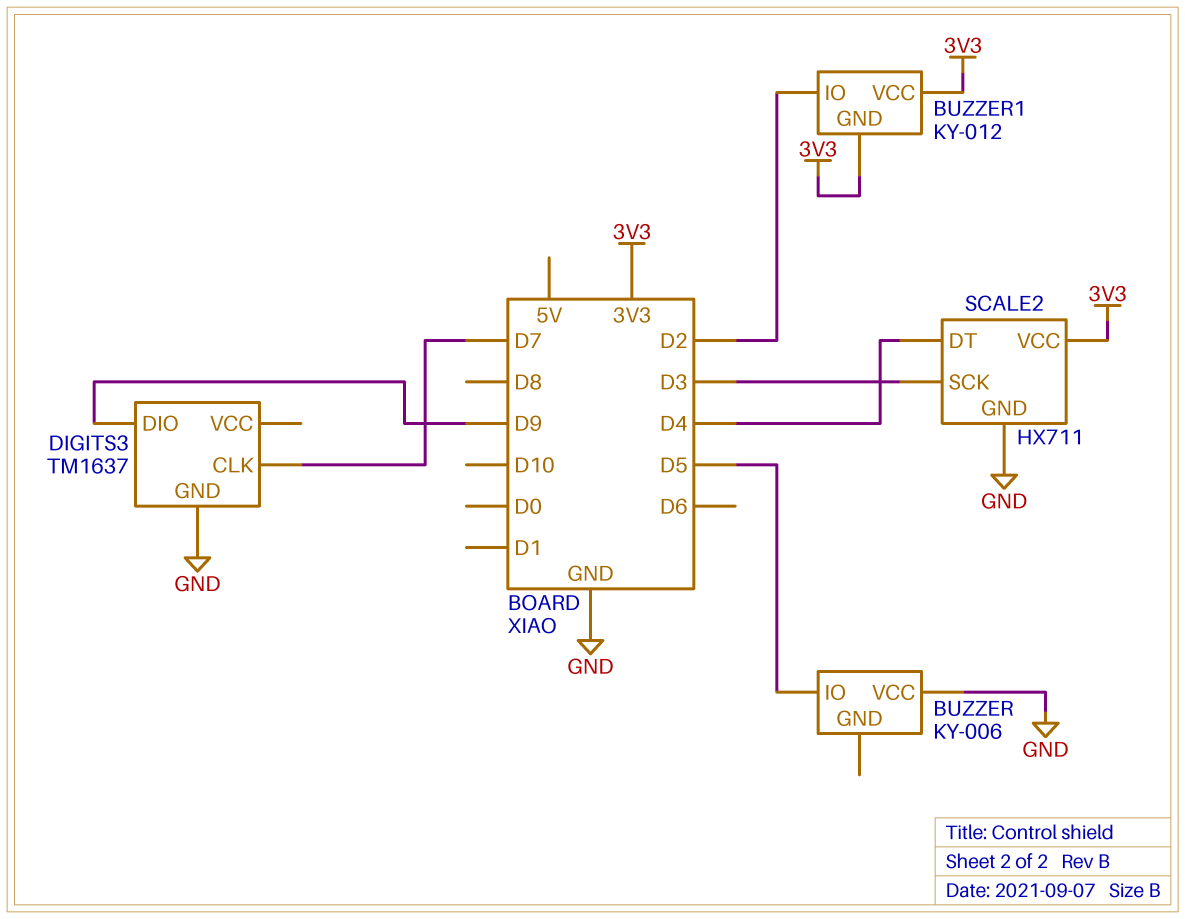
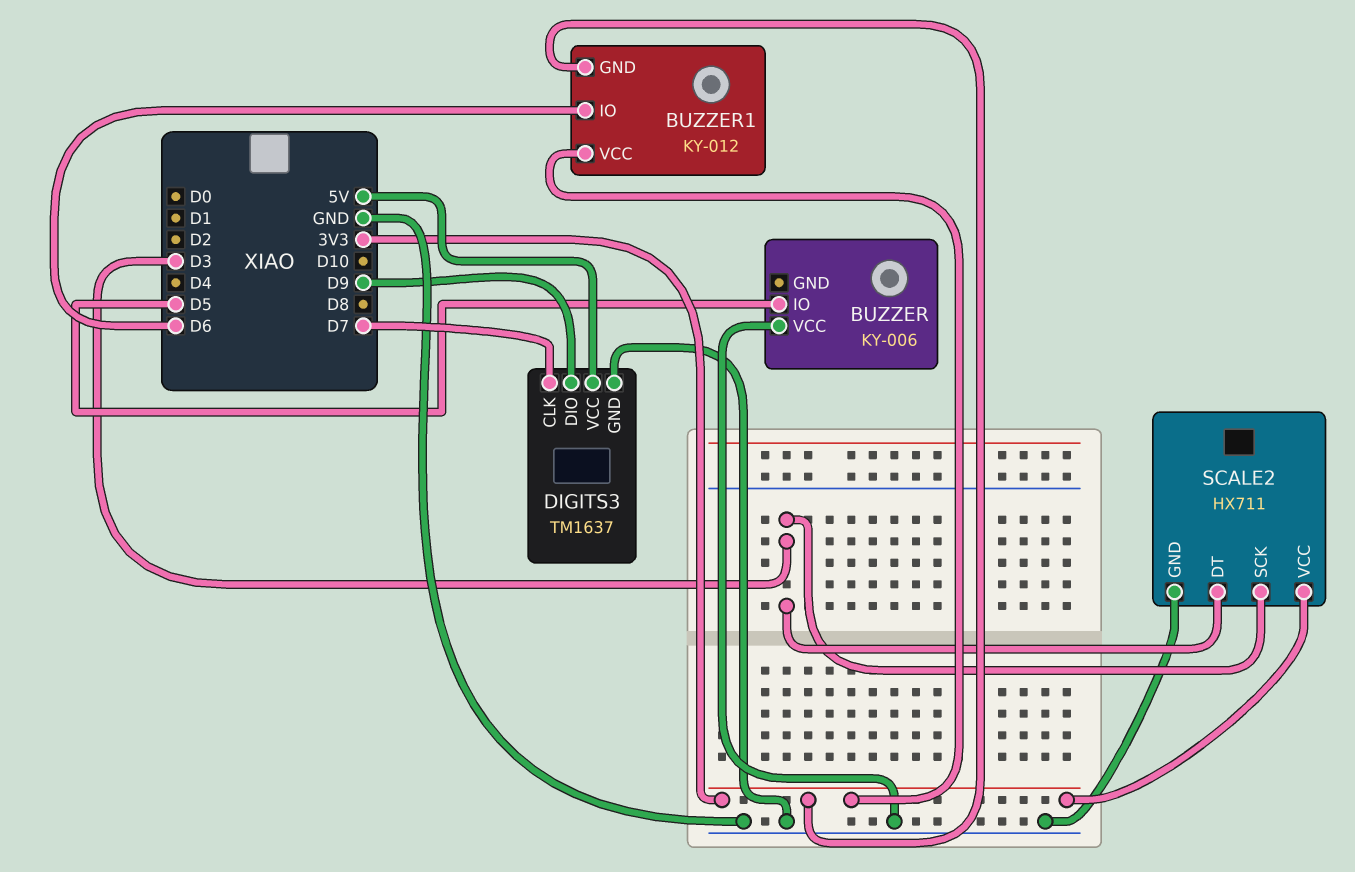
BUZZER1 pin IO: D2 -> D6
DIGITS3 pin VCC: none -> 5V
SCALE2 pin DT: D4 -> D3

